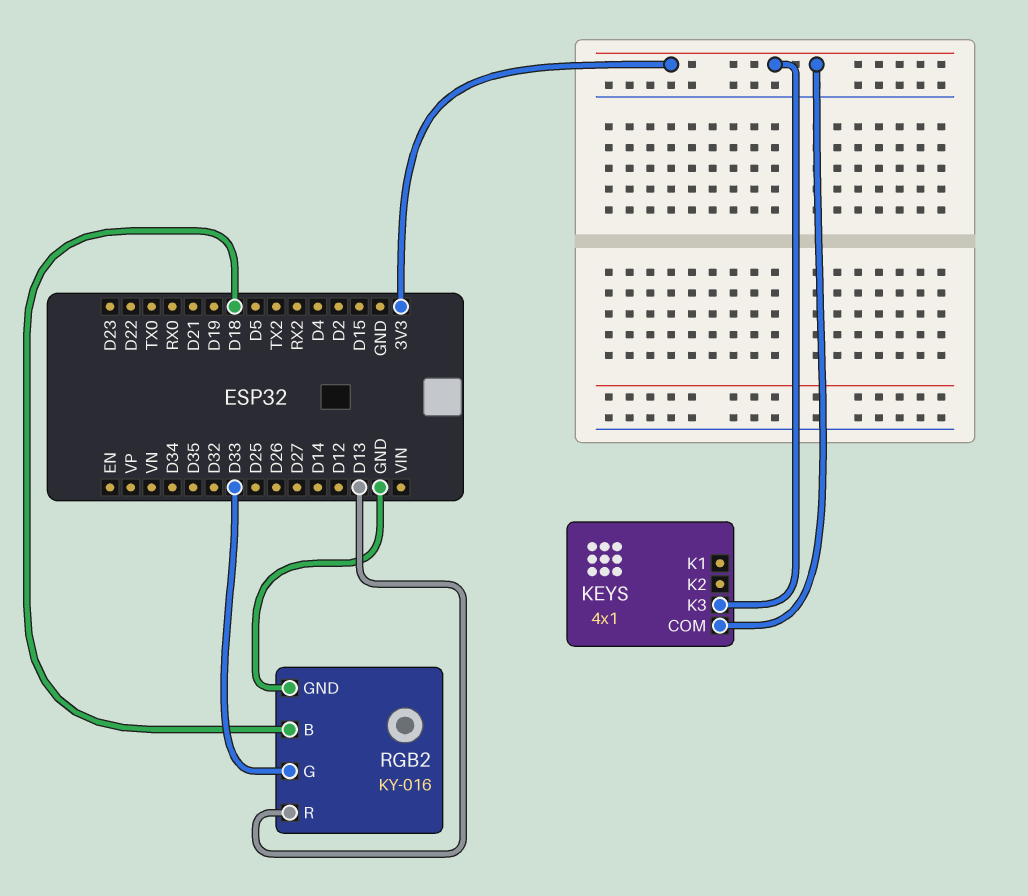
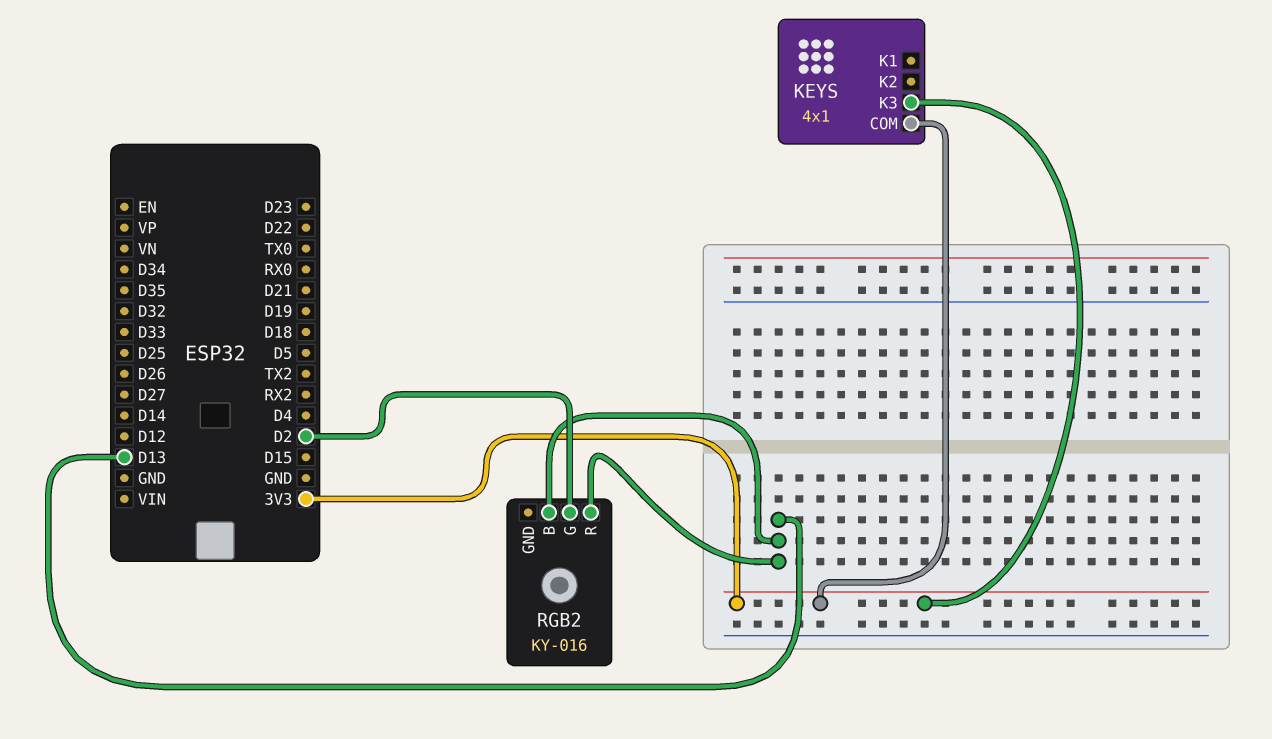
RGB2 pin B: D18 -> D13
RGB2 pin G: D33 -> D2
RGB2 pin GND: GND -> none

